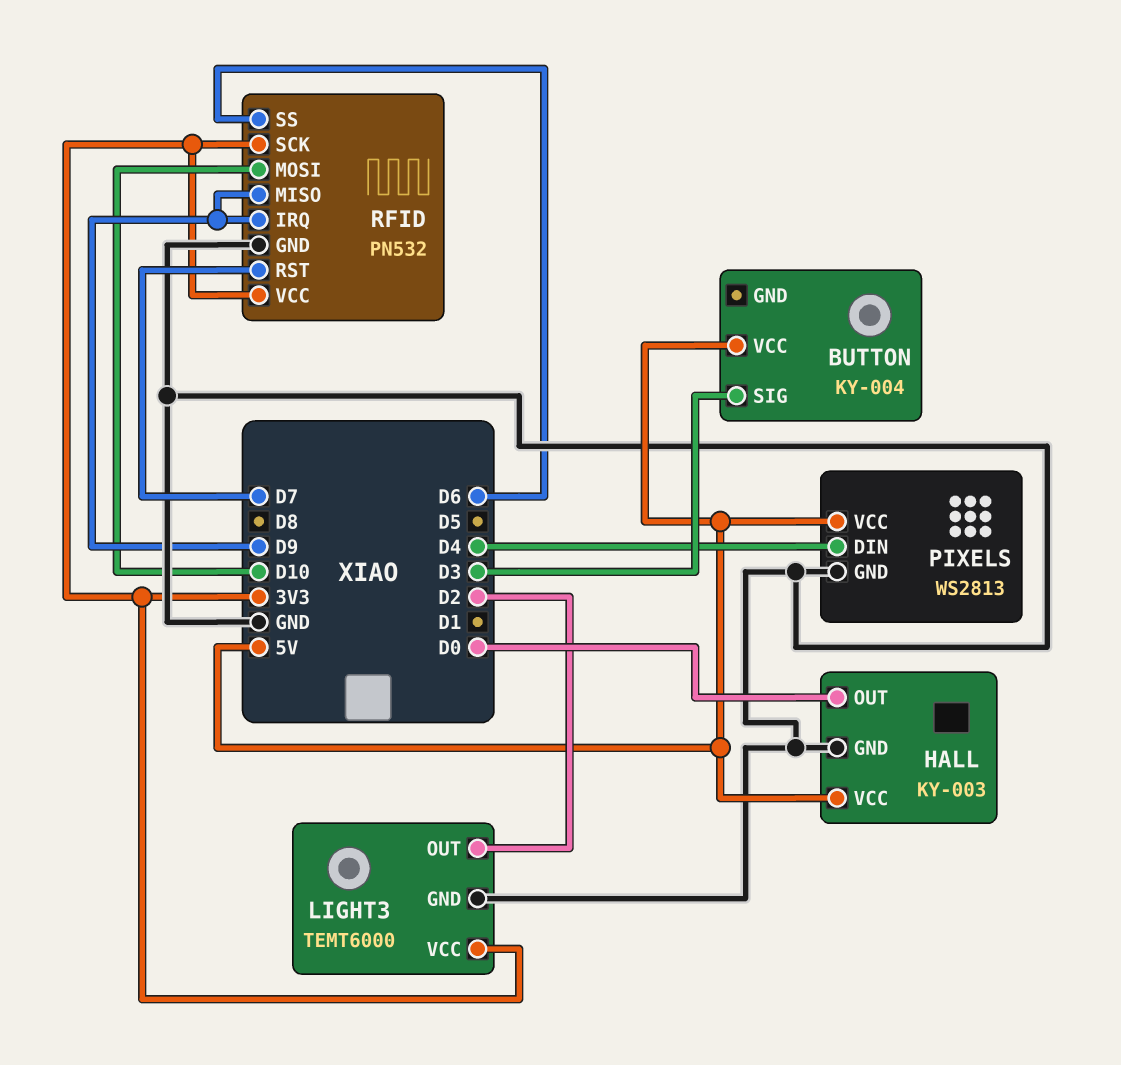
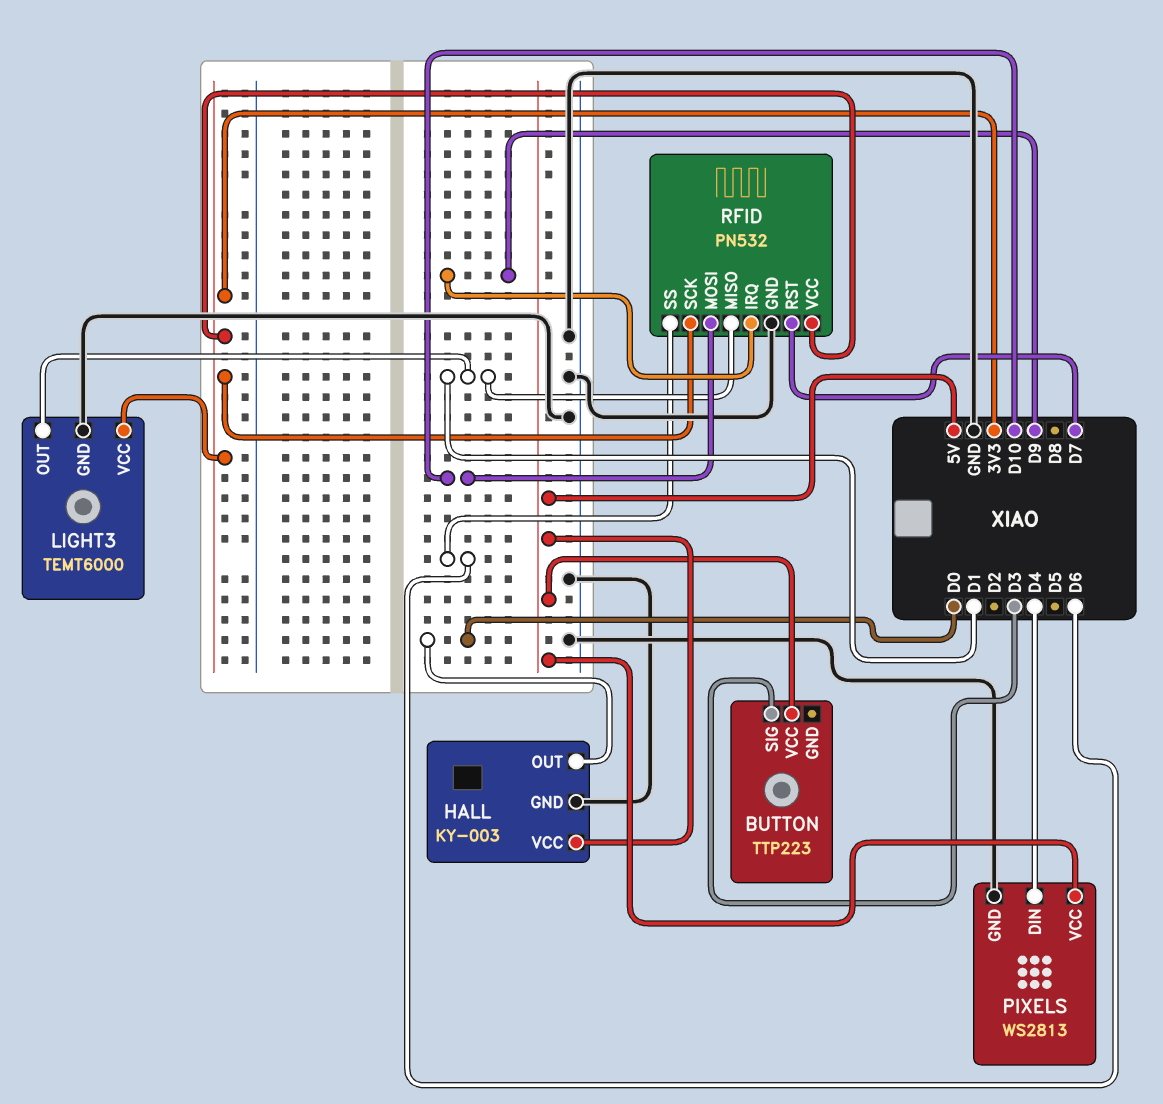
BUTTON: KY-004 -> TTP223
LIGHT3 pin OUT: D2 -> D1
RFID pin MISO: D9 -> D1

